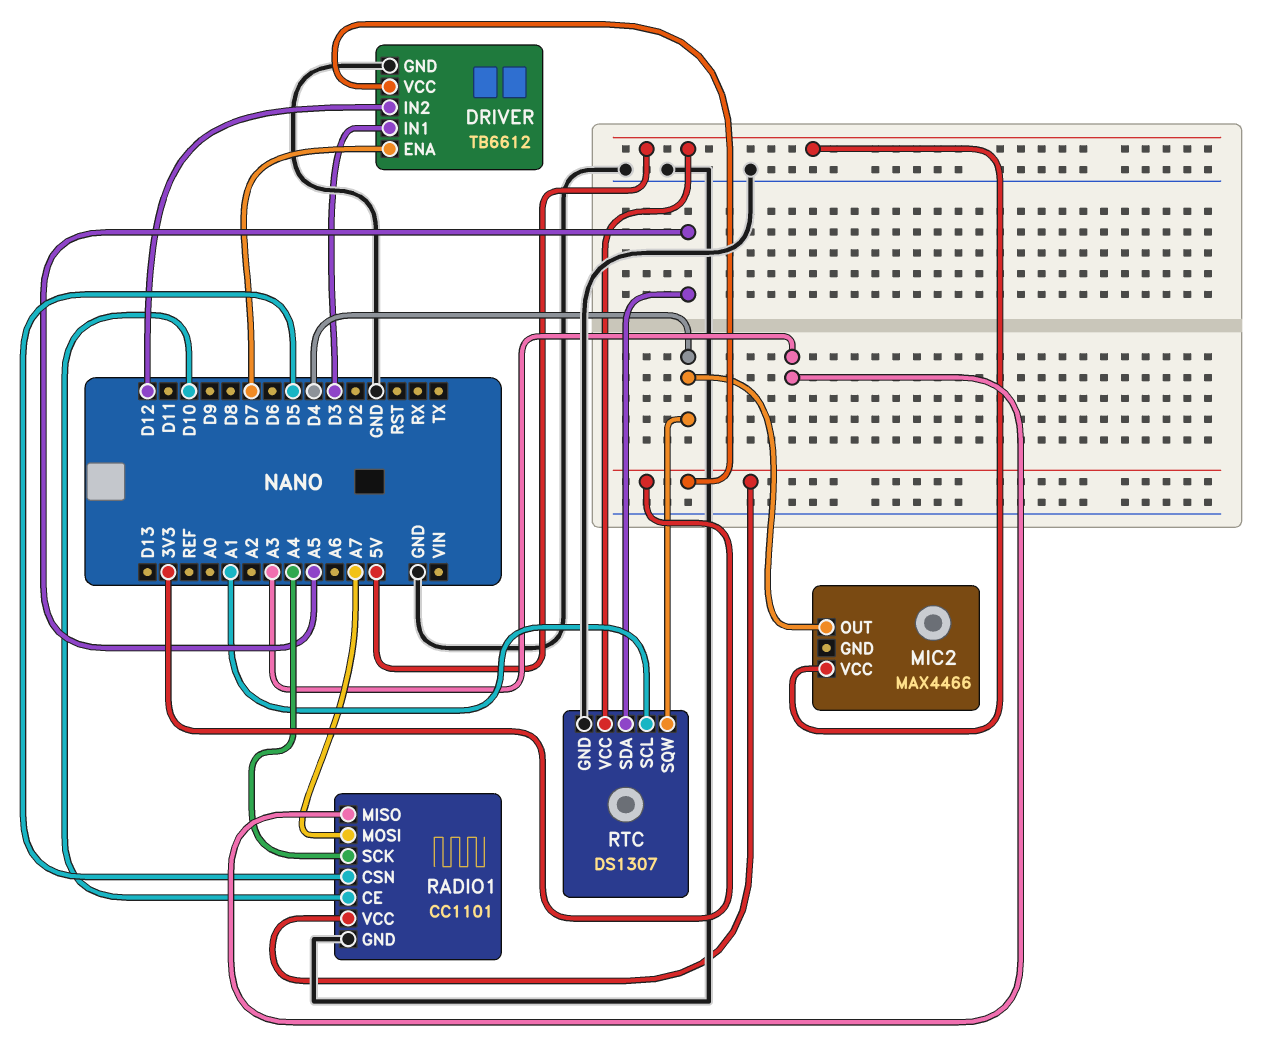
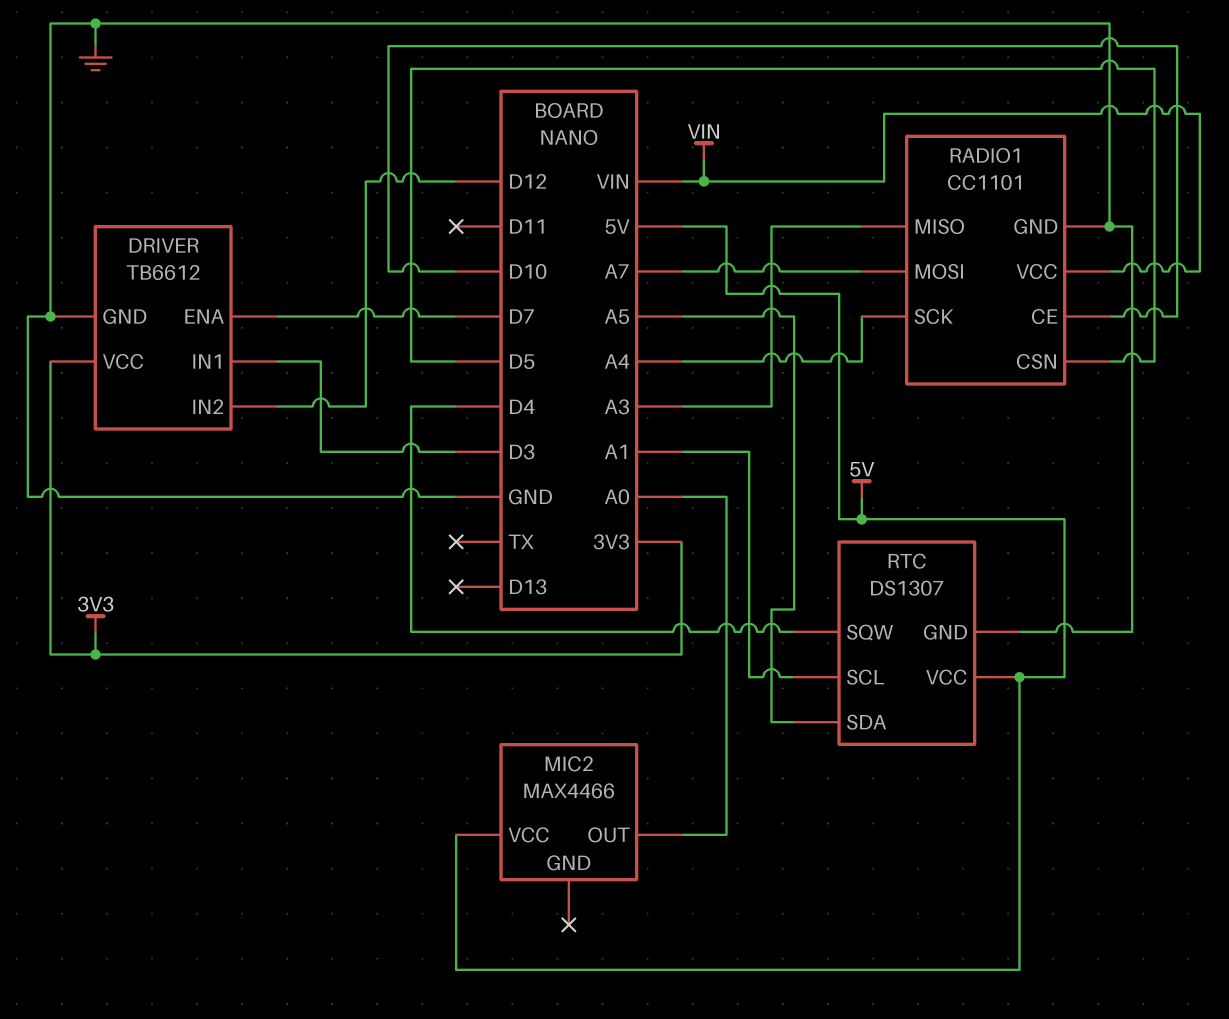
MIC2 pin OUT: D4 -> A0
RADIO1 pin VCC: 3V3 -> VIN

